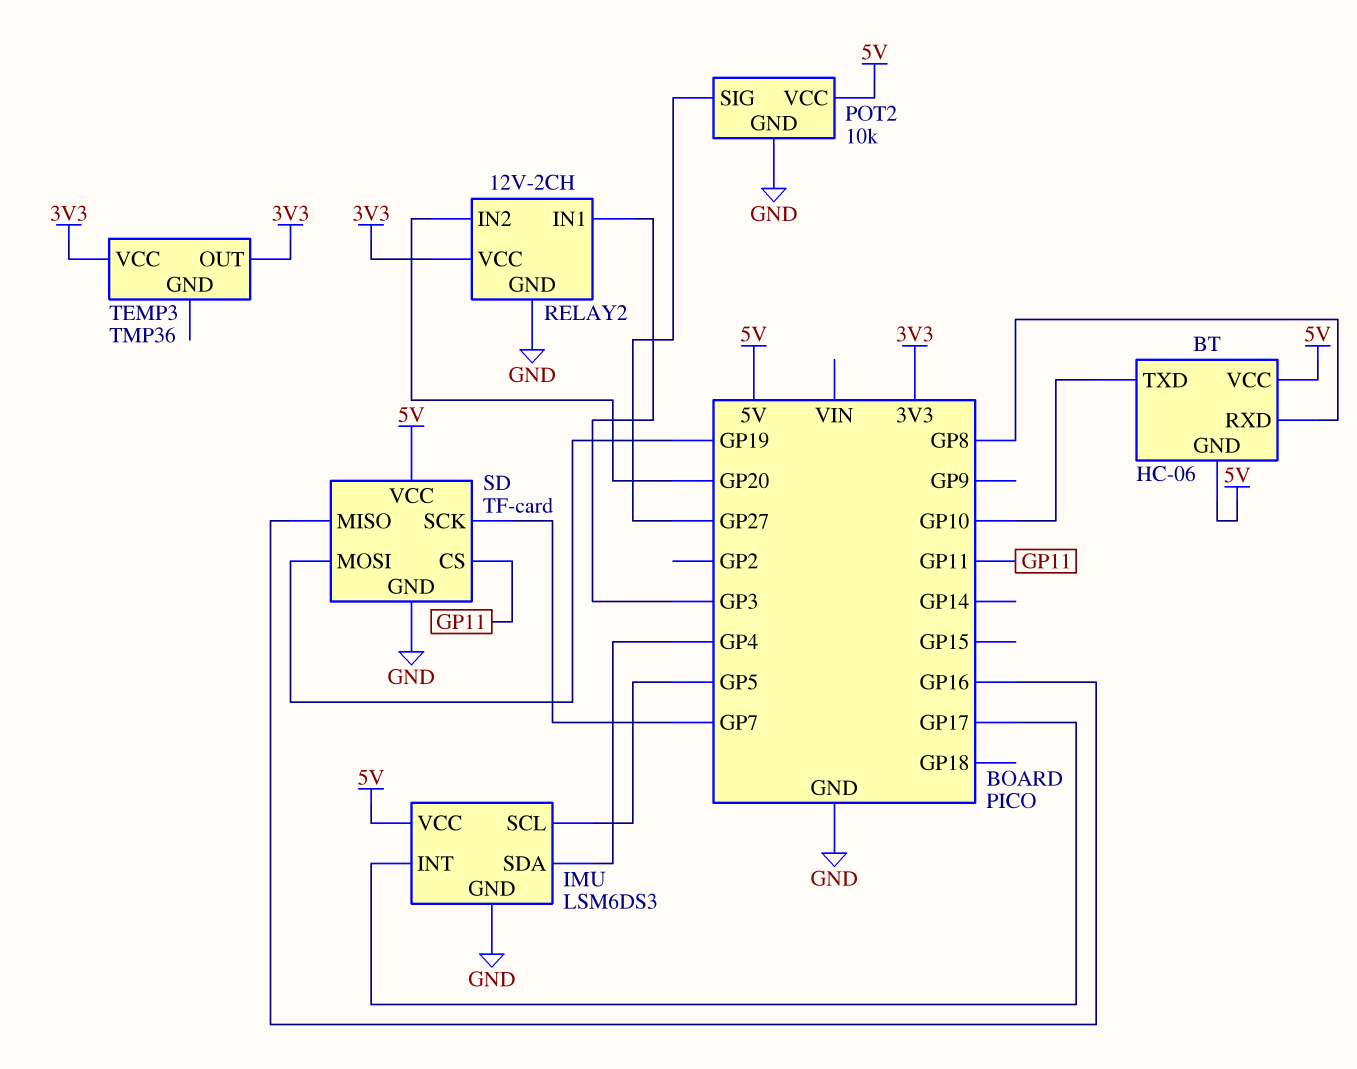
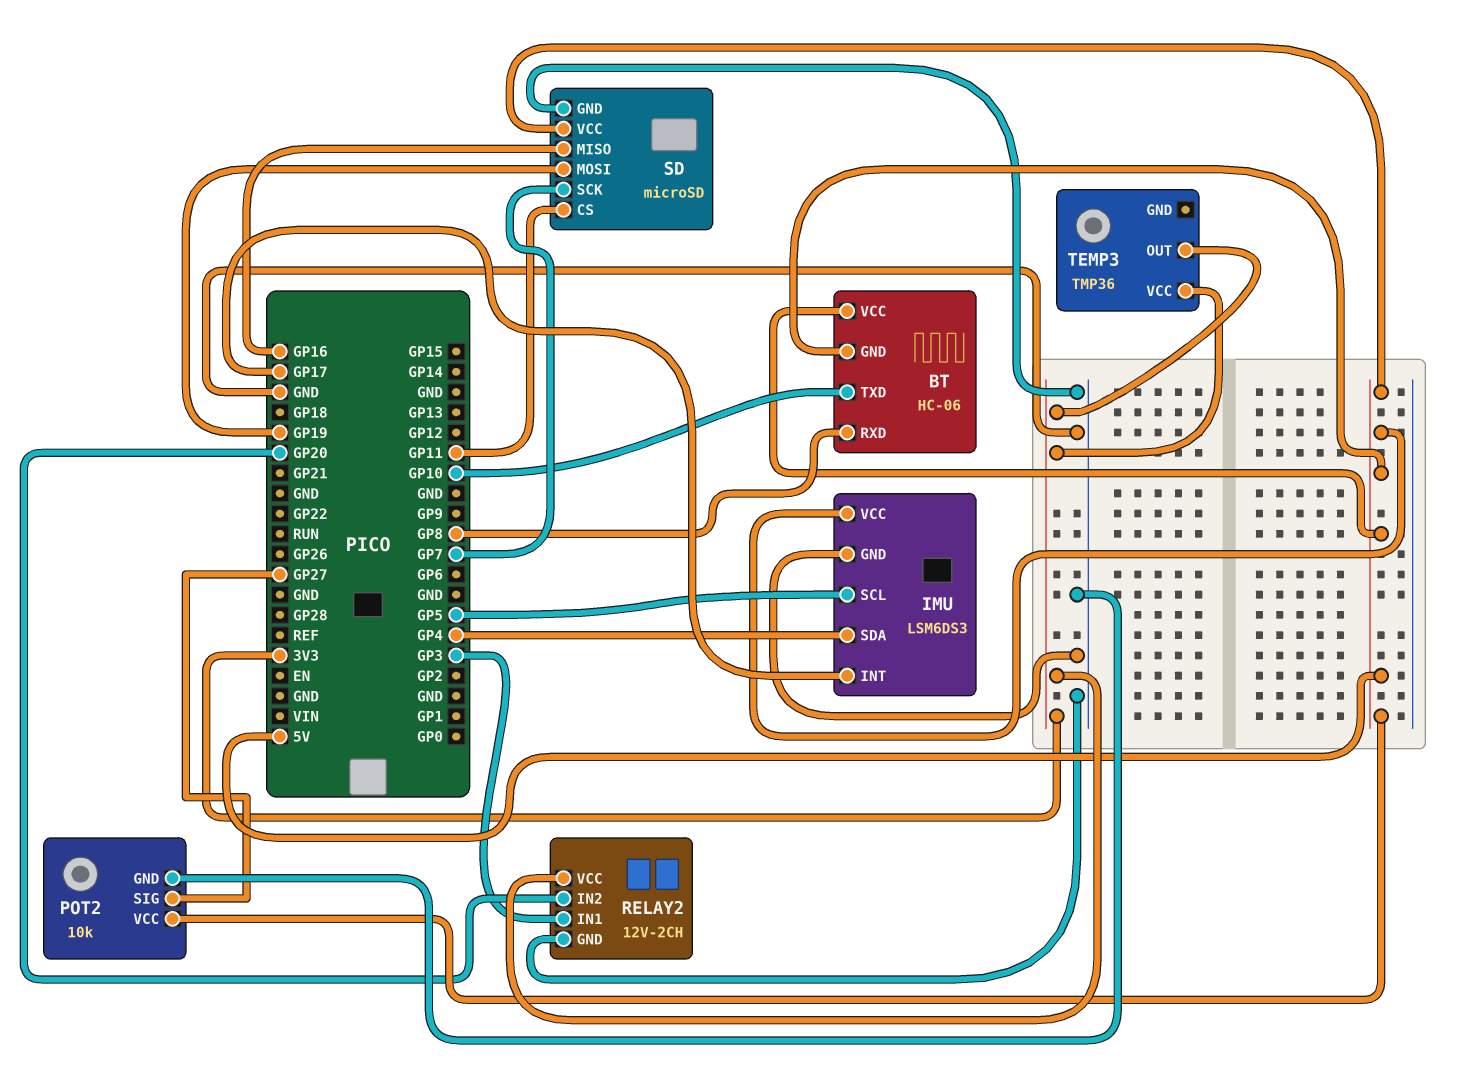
SD: TF-card -> microSD

